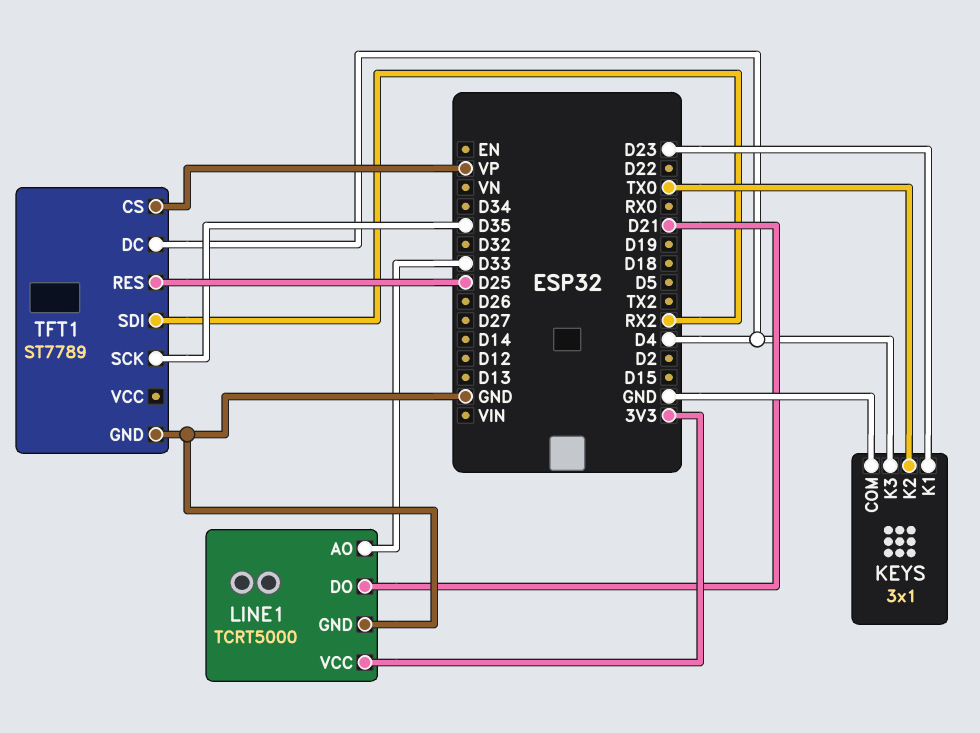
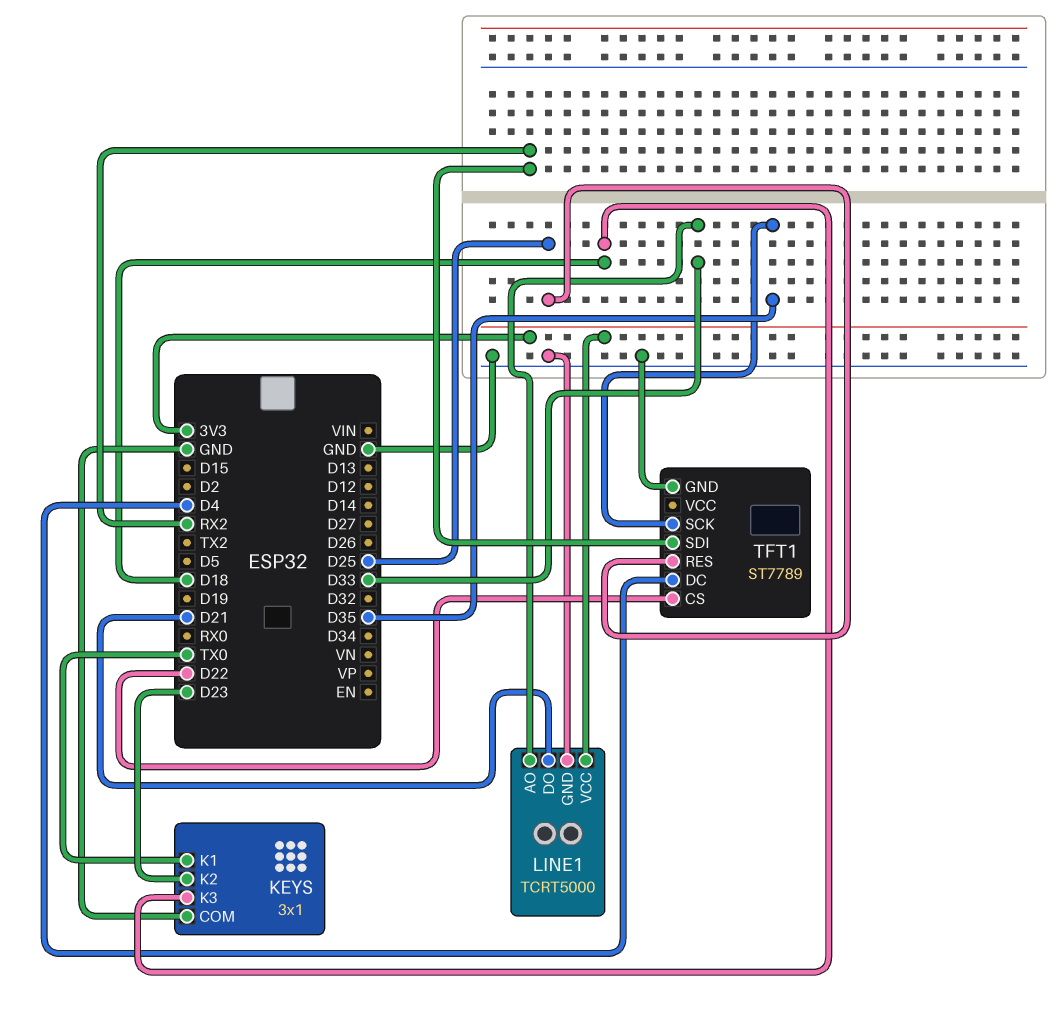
KEYS pin K1: D23 -> TX0
KEYS pin K2: TX0 -> D23
KEYS pin K3: D4 -> D18
TFT1 pin CS: VP -> D22

